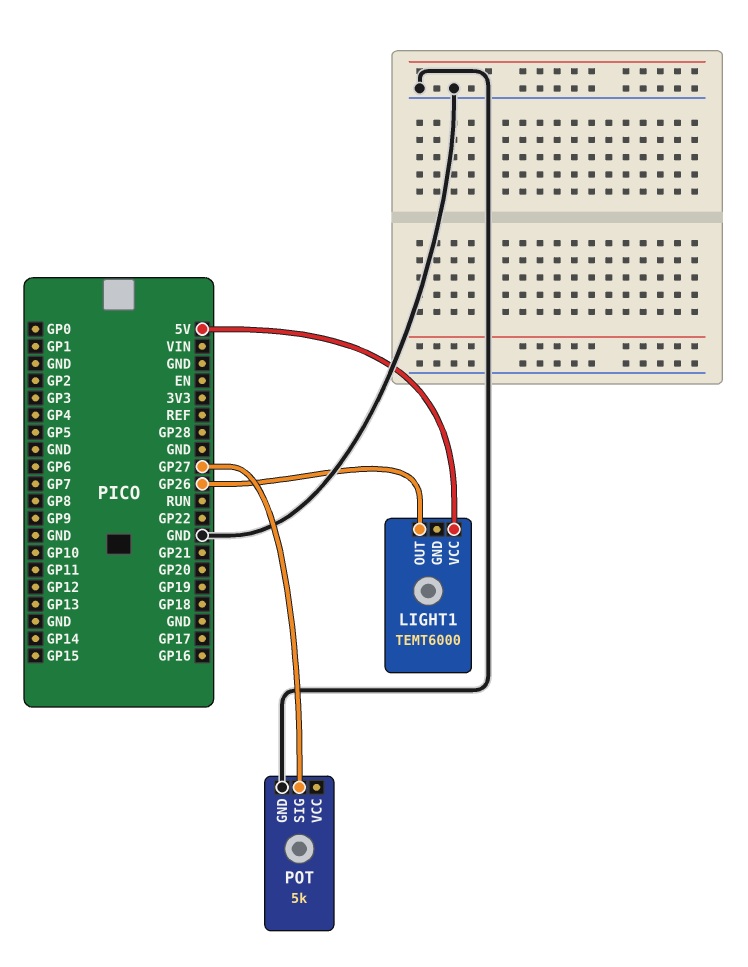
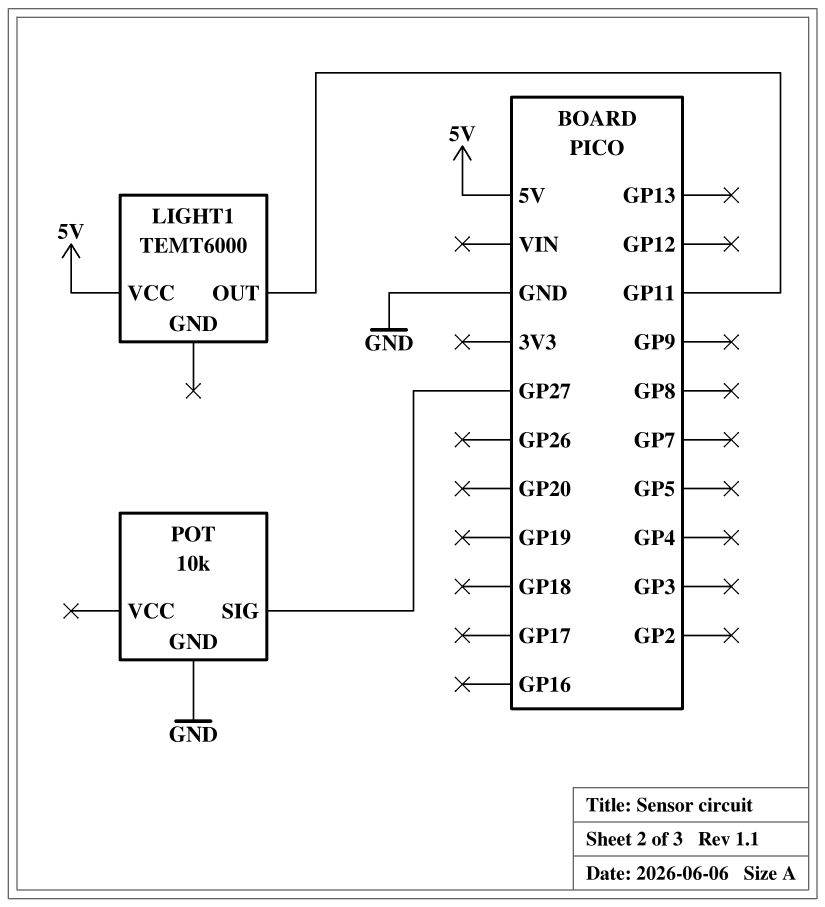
LIGHT1 pin OUT: GP26 -> GP11
POT: 5k -> 10k

